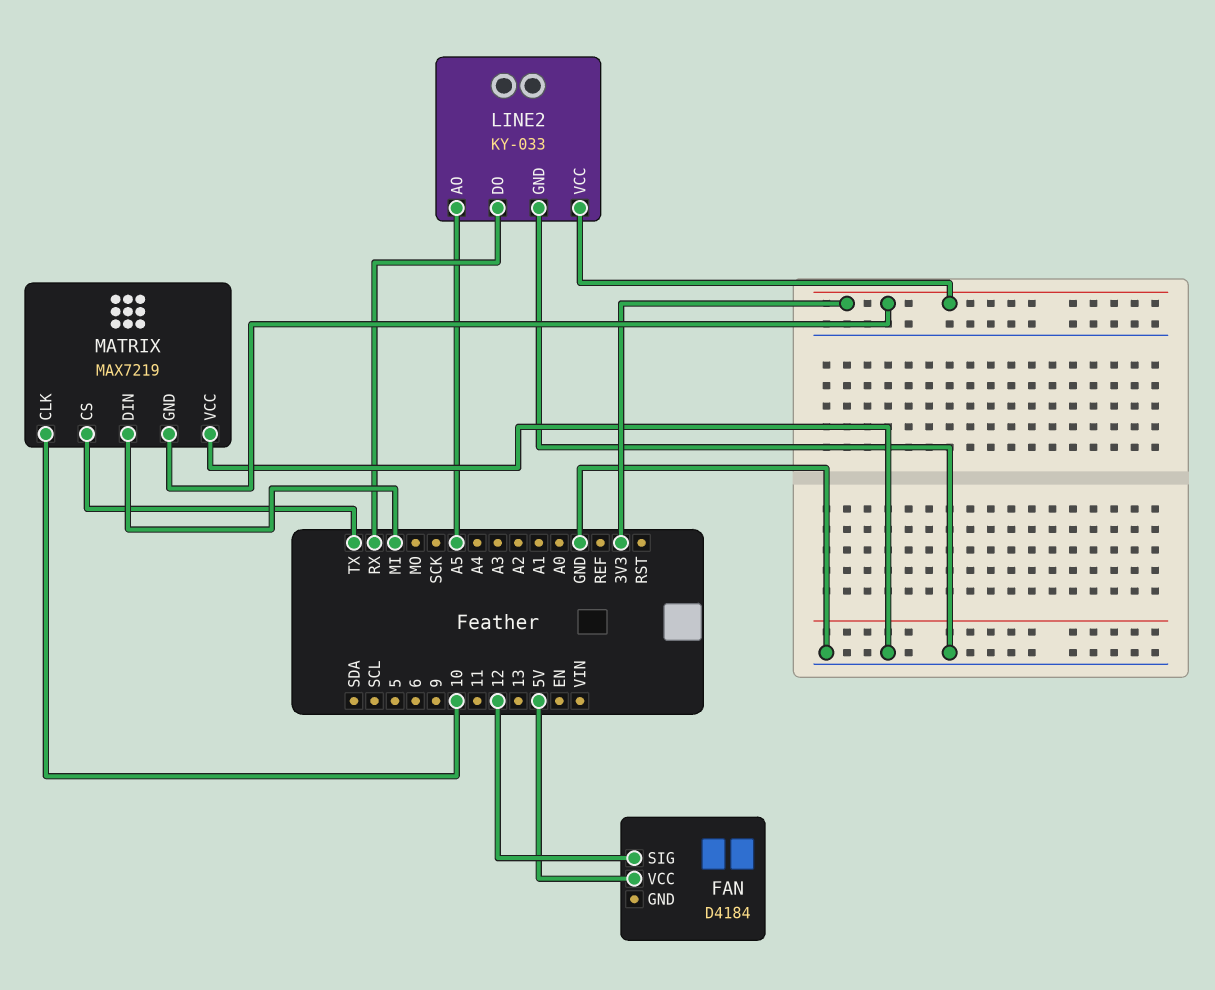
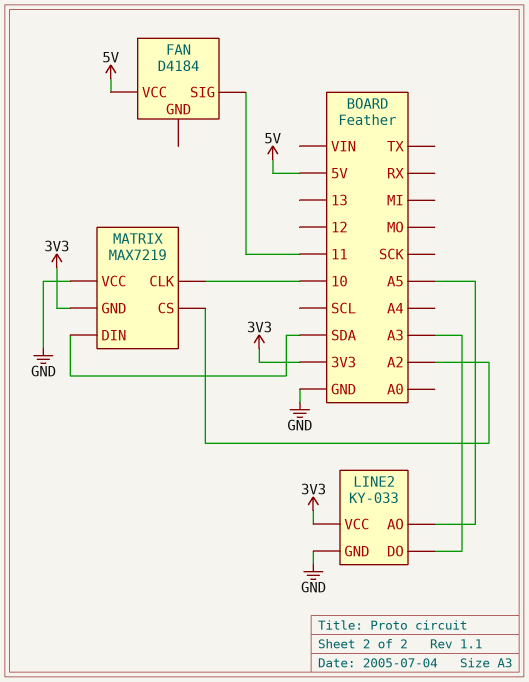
FAN pin SIG: 12 -> 11
LINE2 pin DO: RX -> A3
MATRIX pin CS: TX -> A2
MATRIX pin DIN: MI -> SDA

